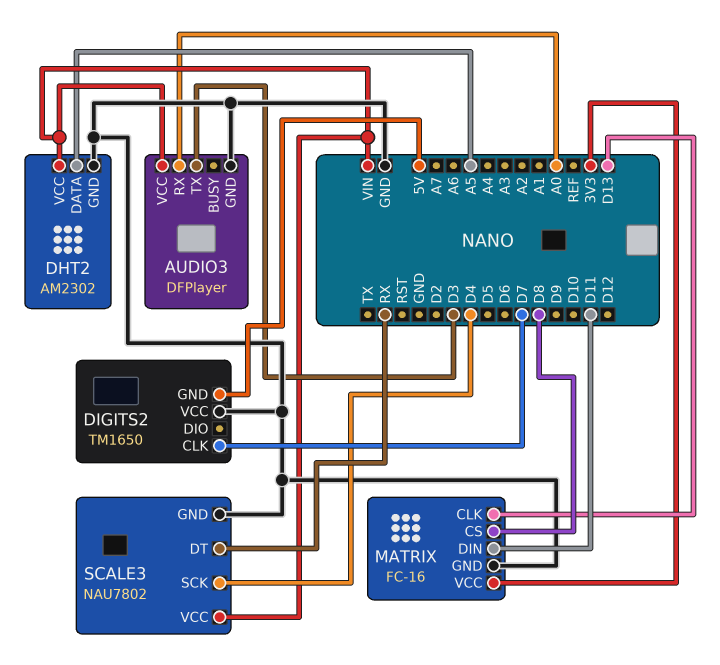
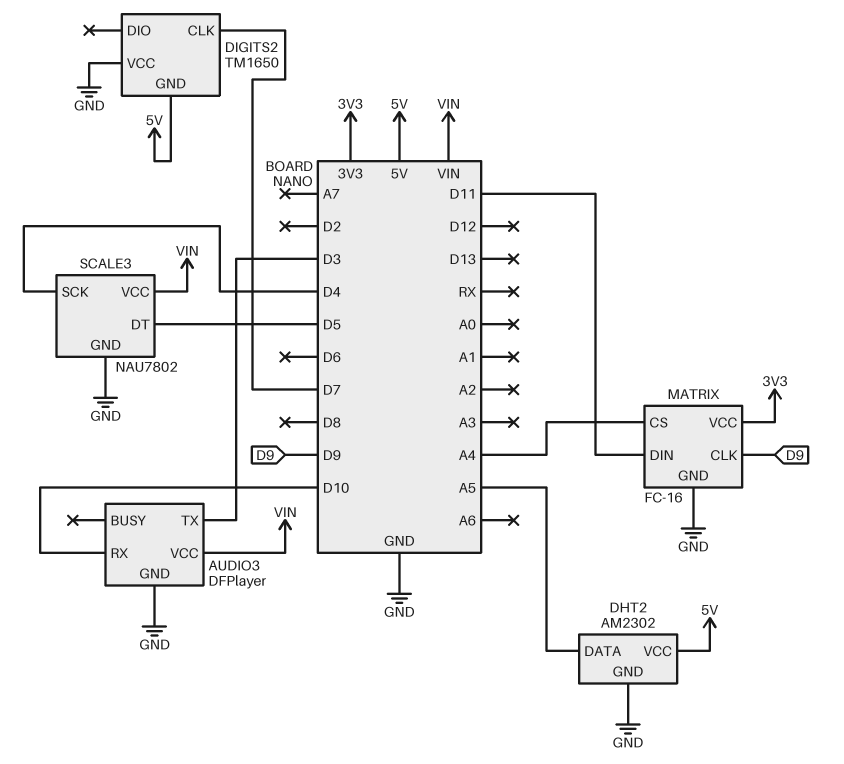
AUDIO3 pin RX: A0 -> D10
DHT2 pin VCC: VIN -> 5V
MATRIX pin CLK: D13 -> D9
MATRIX pin CS: D8 -> A4
SCALE3 pin DT: RX -> D5

